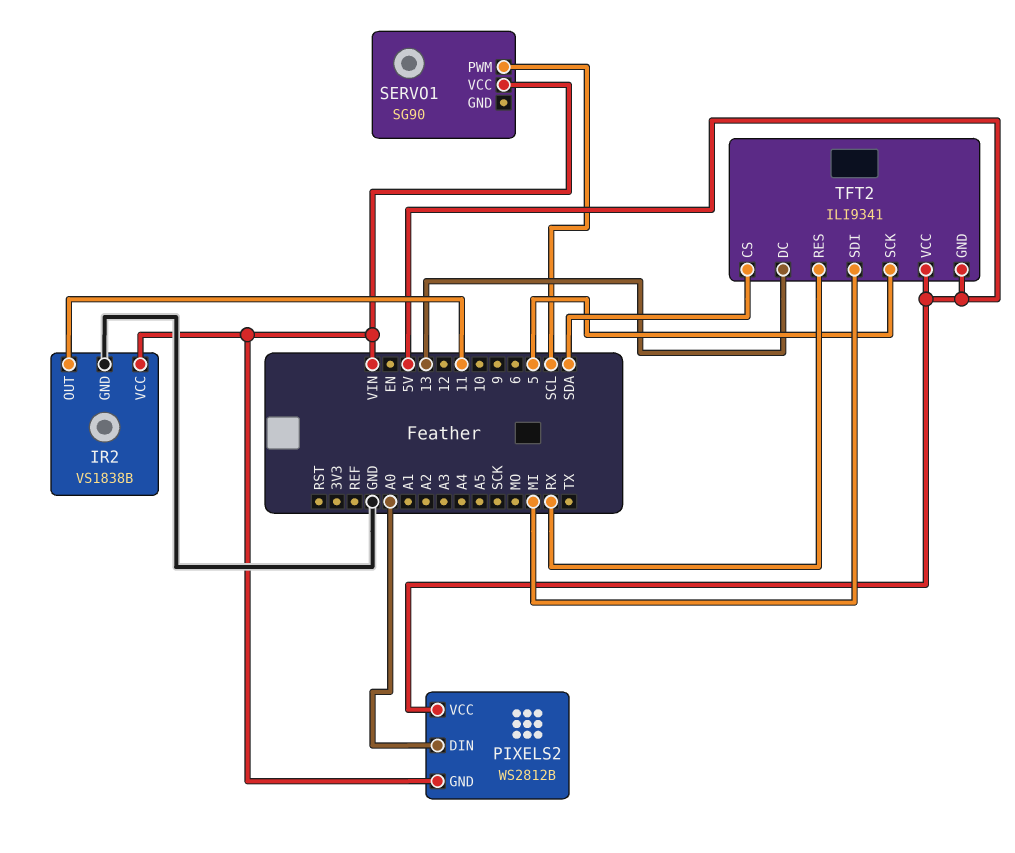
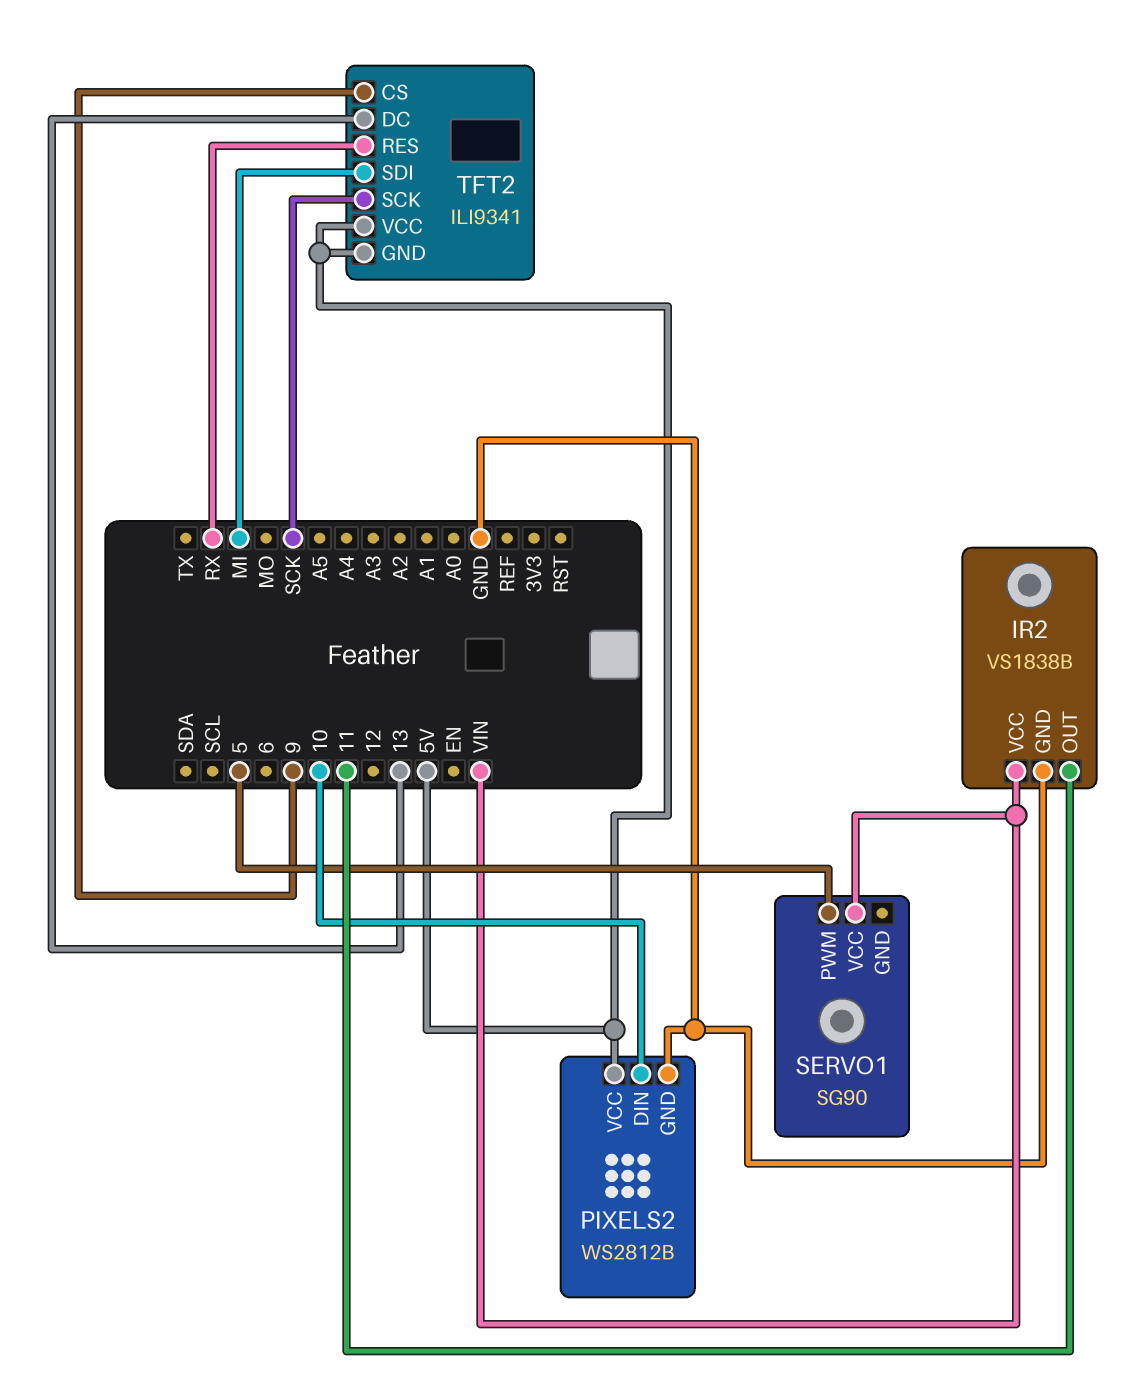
PIXELS2 pin DIN: A0 -> 10
PIXELS2 pin GND: VIN -> GND
SERVO1 pin PWM: SCL -> 5
TFT2 pin CS: SDA -> 9
TFT2 pin SCK: 5 -> SCK

